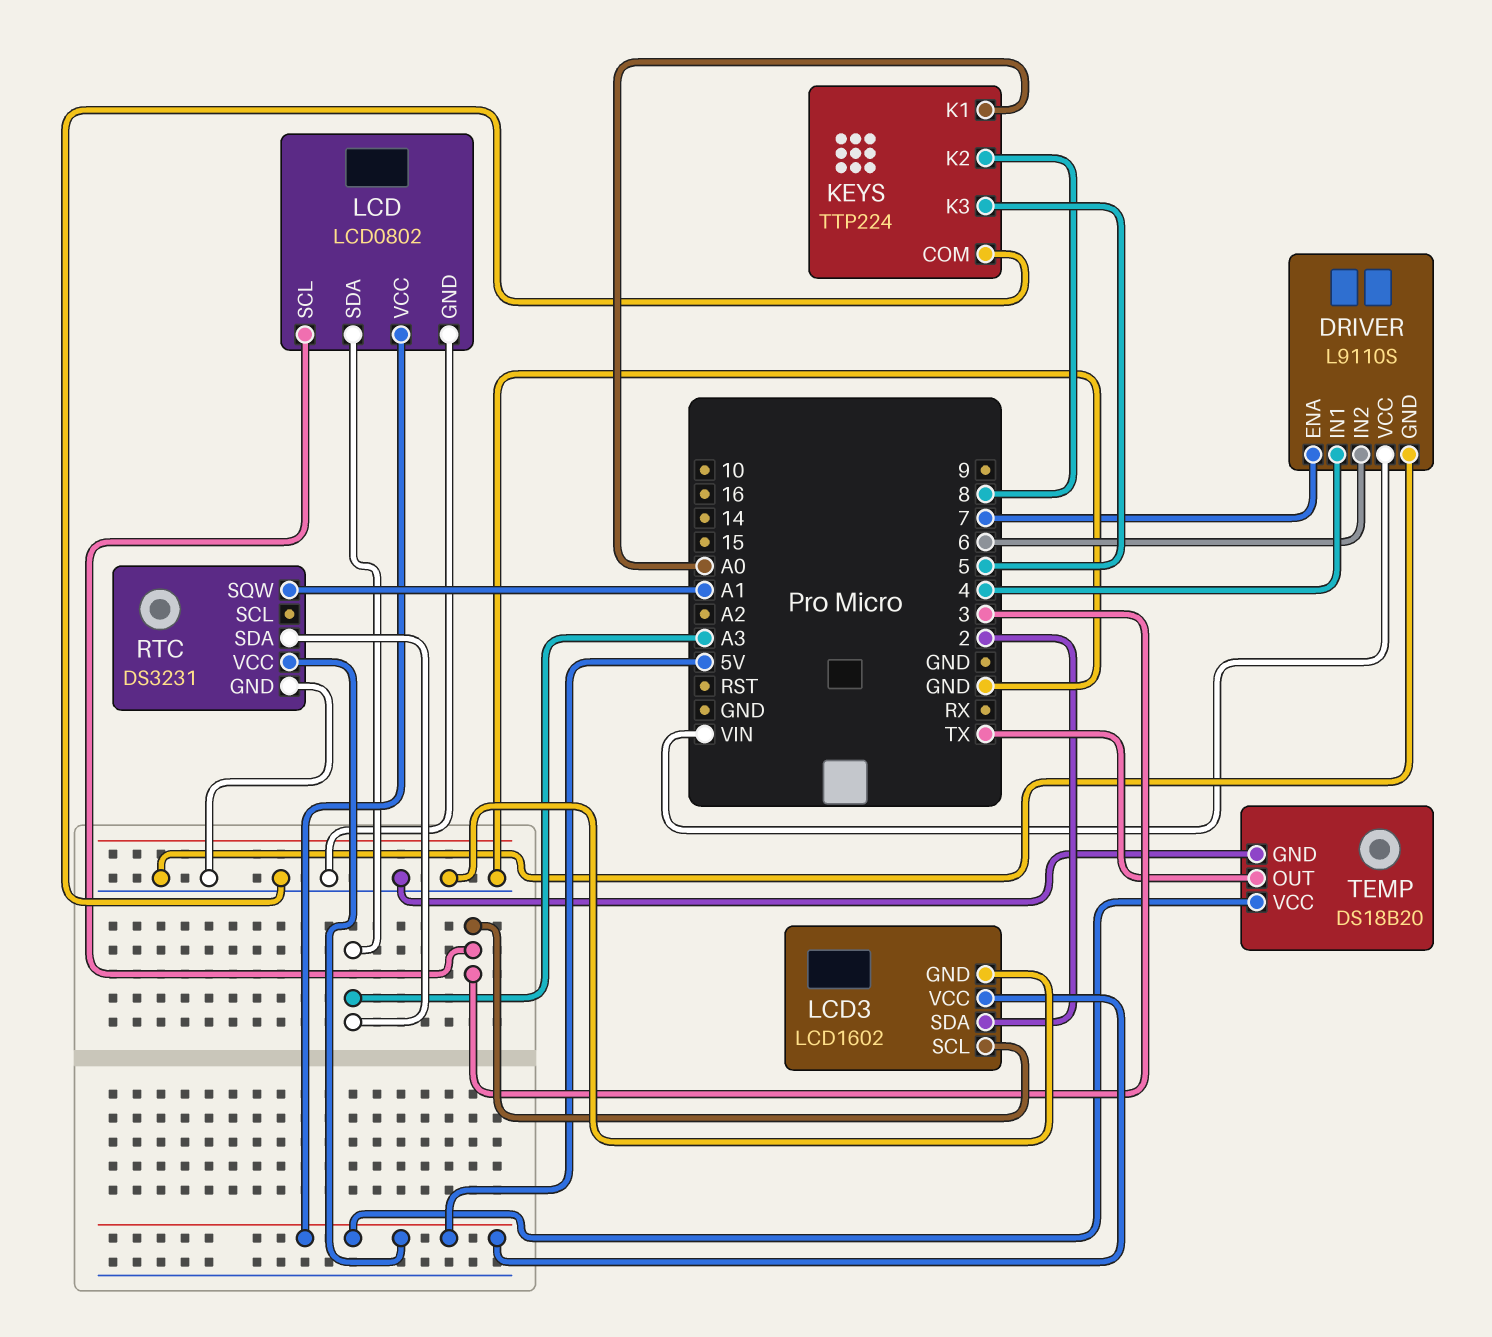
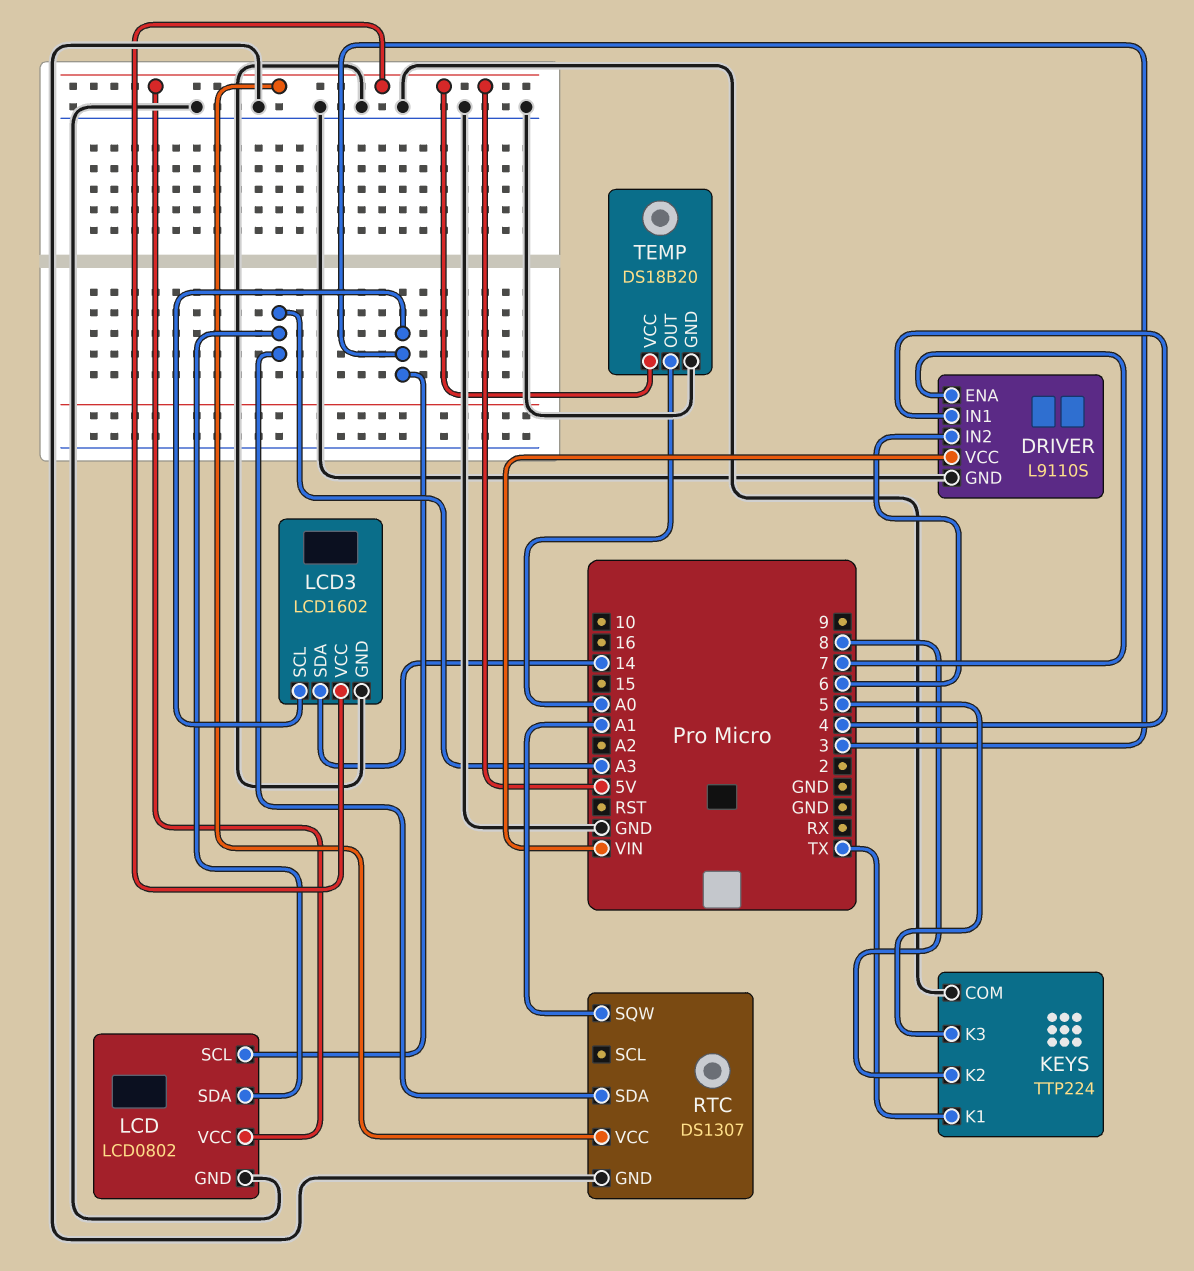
KEYS pin K1: A0 -> TX
LCD3 pin SDA: 2 -> 14
RTC: DS3231 -> DS1307
TEMP pin OUT: TX -> A0

